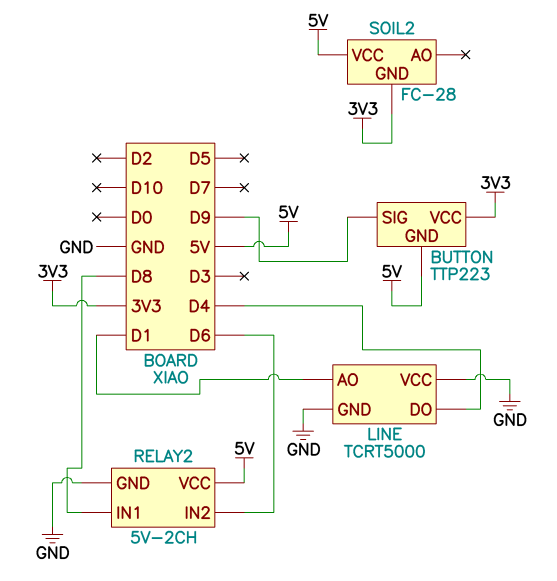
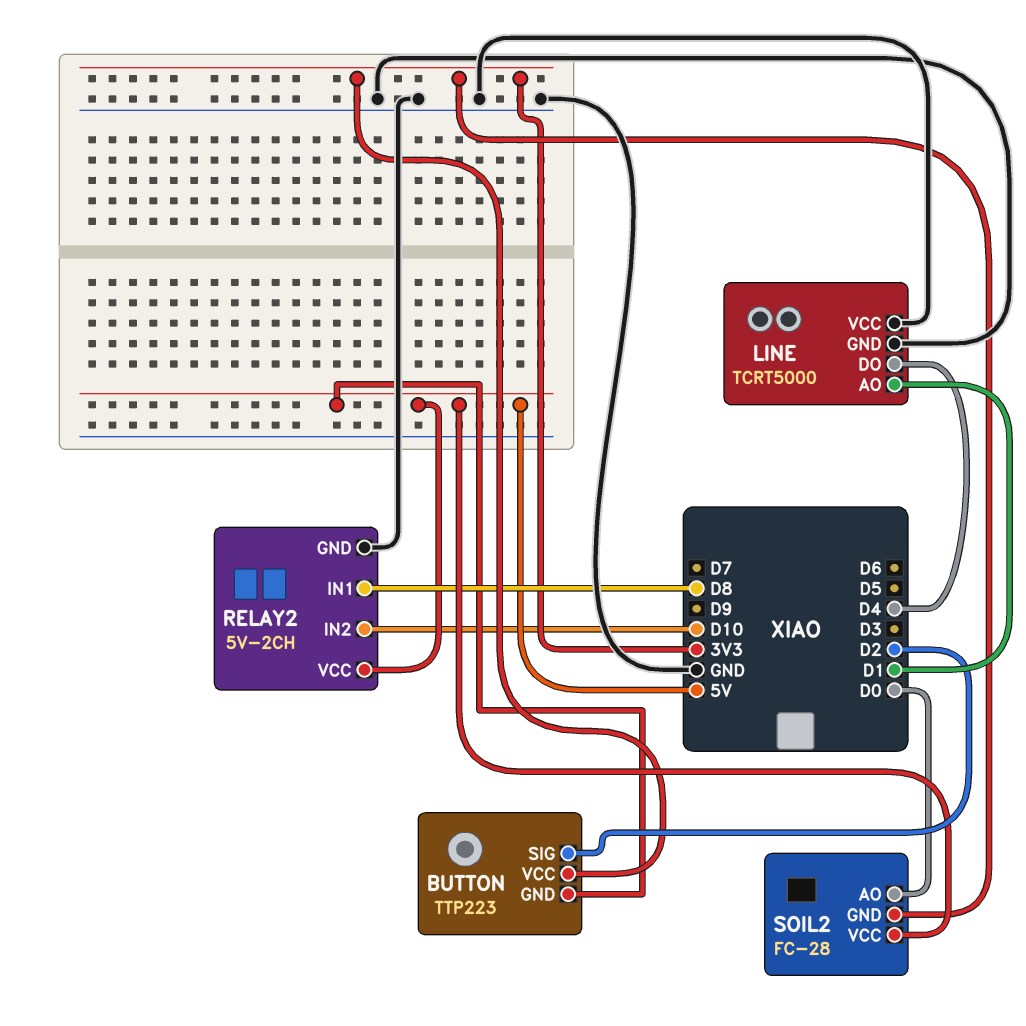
BUTTON pin SIG: D9 -> D2
RELAY2 pin IN2: D6 -> D10
SOIL2 pin AO: none -> D0

